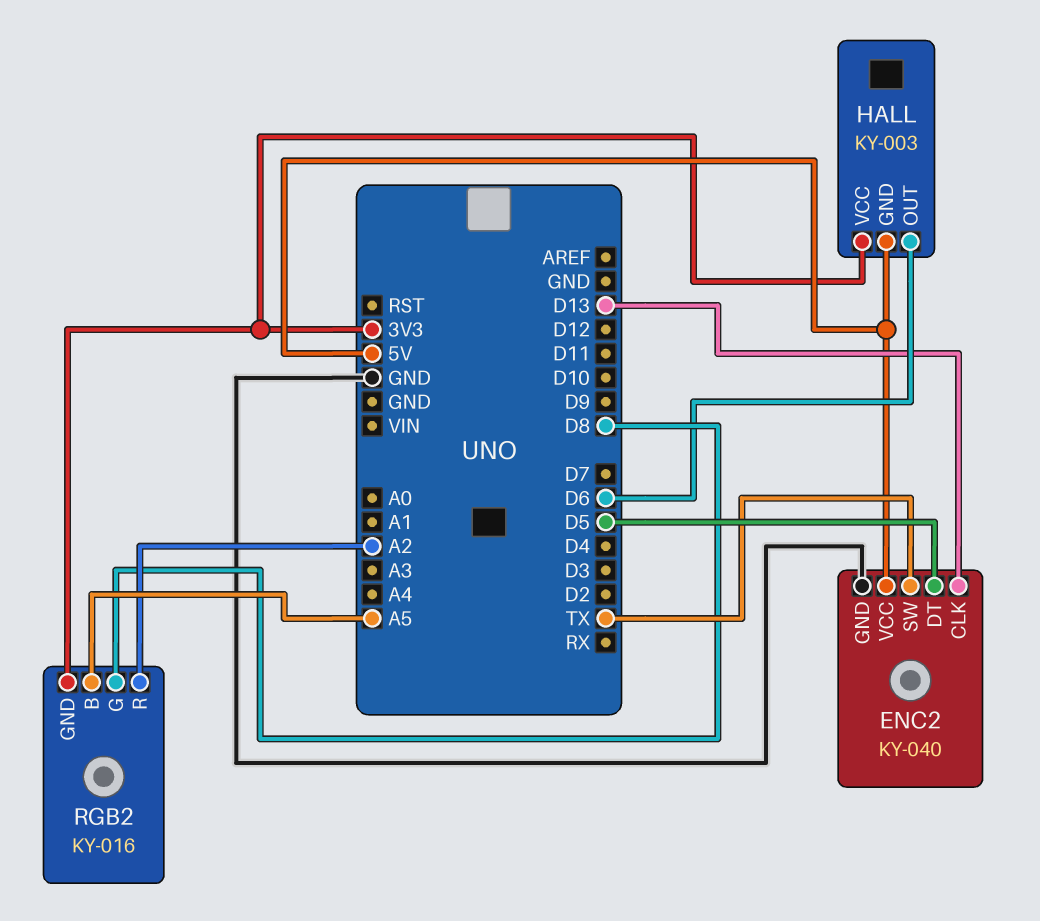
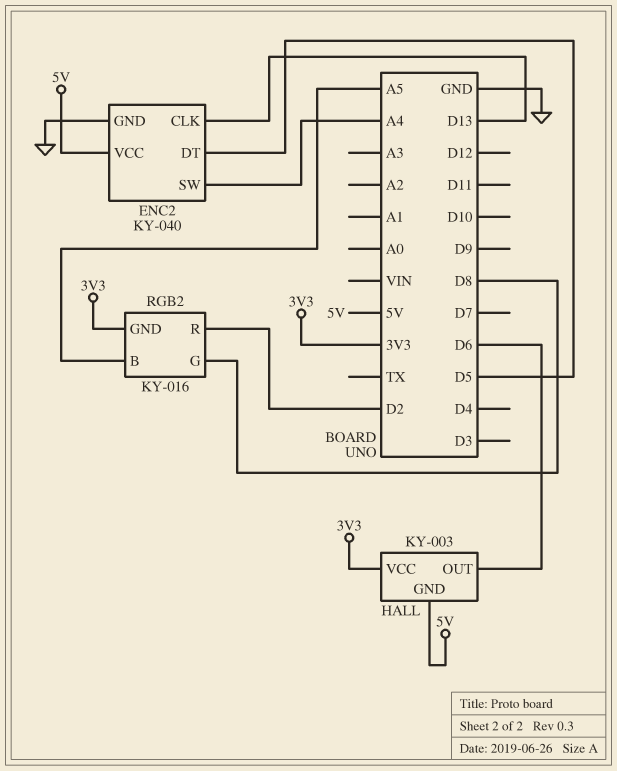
ENC2 pin SW: TX -> A4
RGB2 pin R: A2 -> D2

